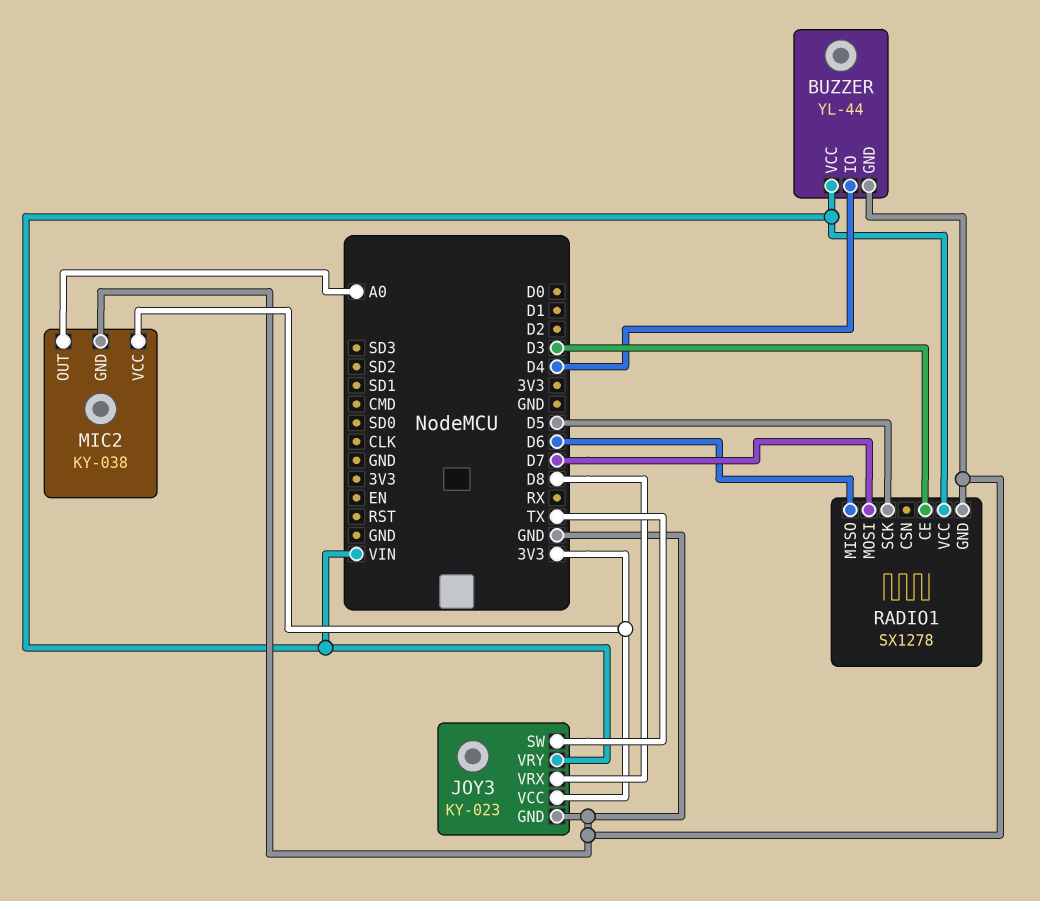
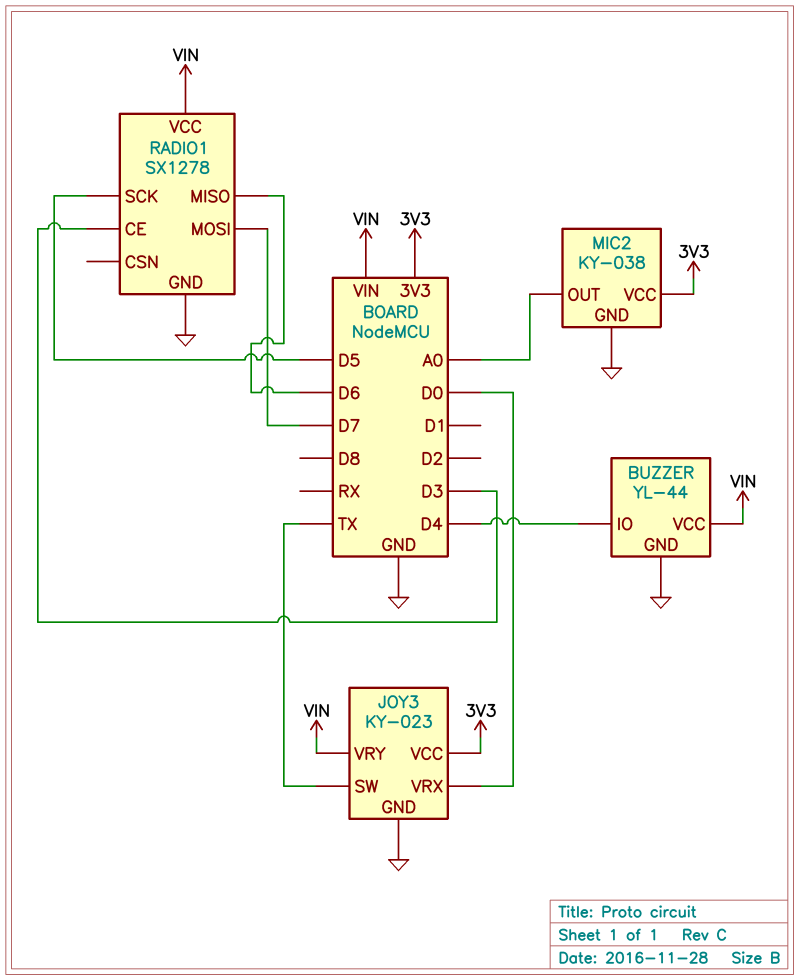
JOY3 pin VRX: D8 -> D0

